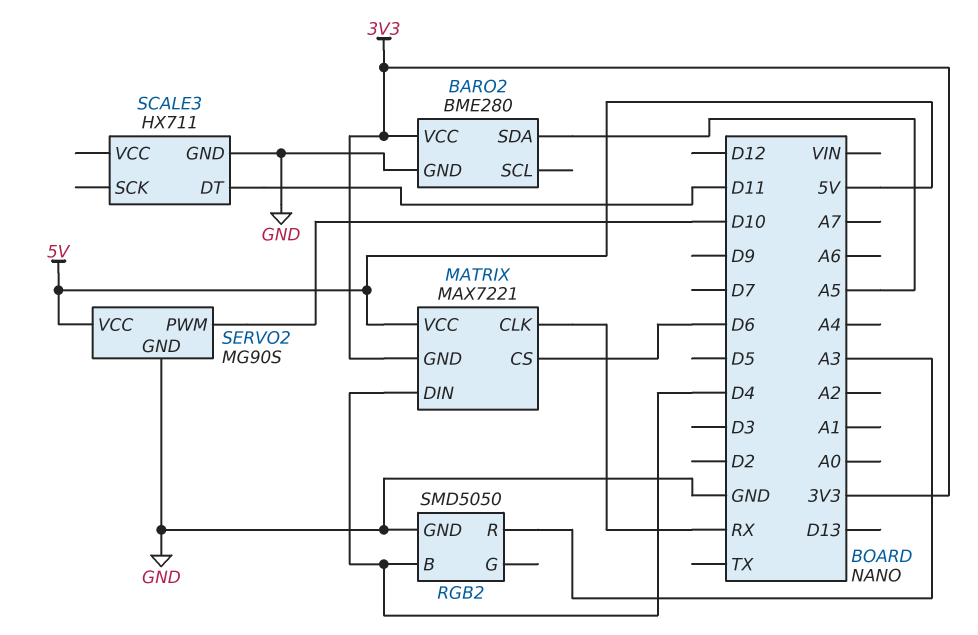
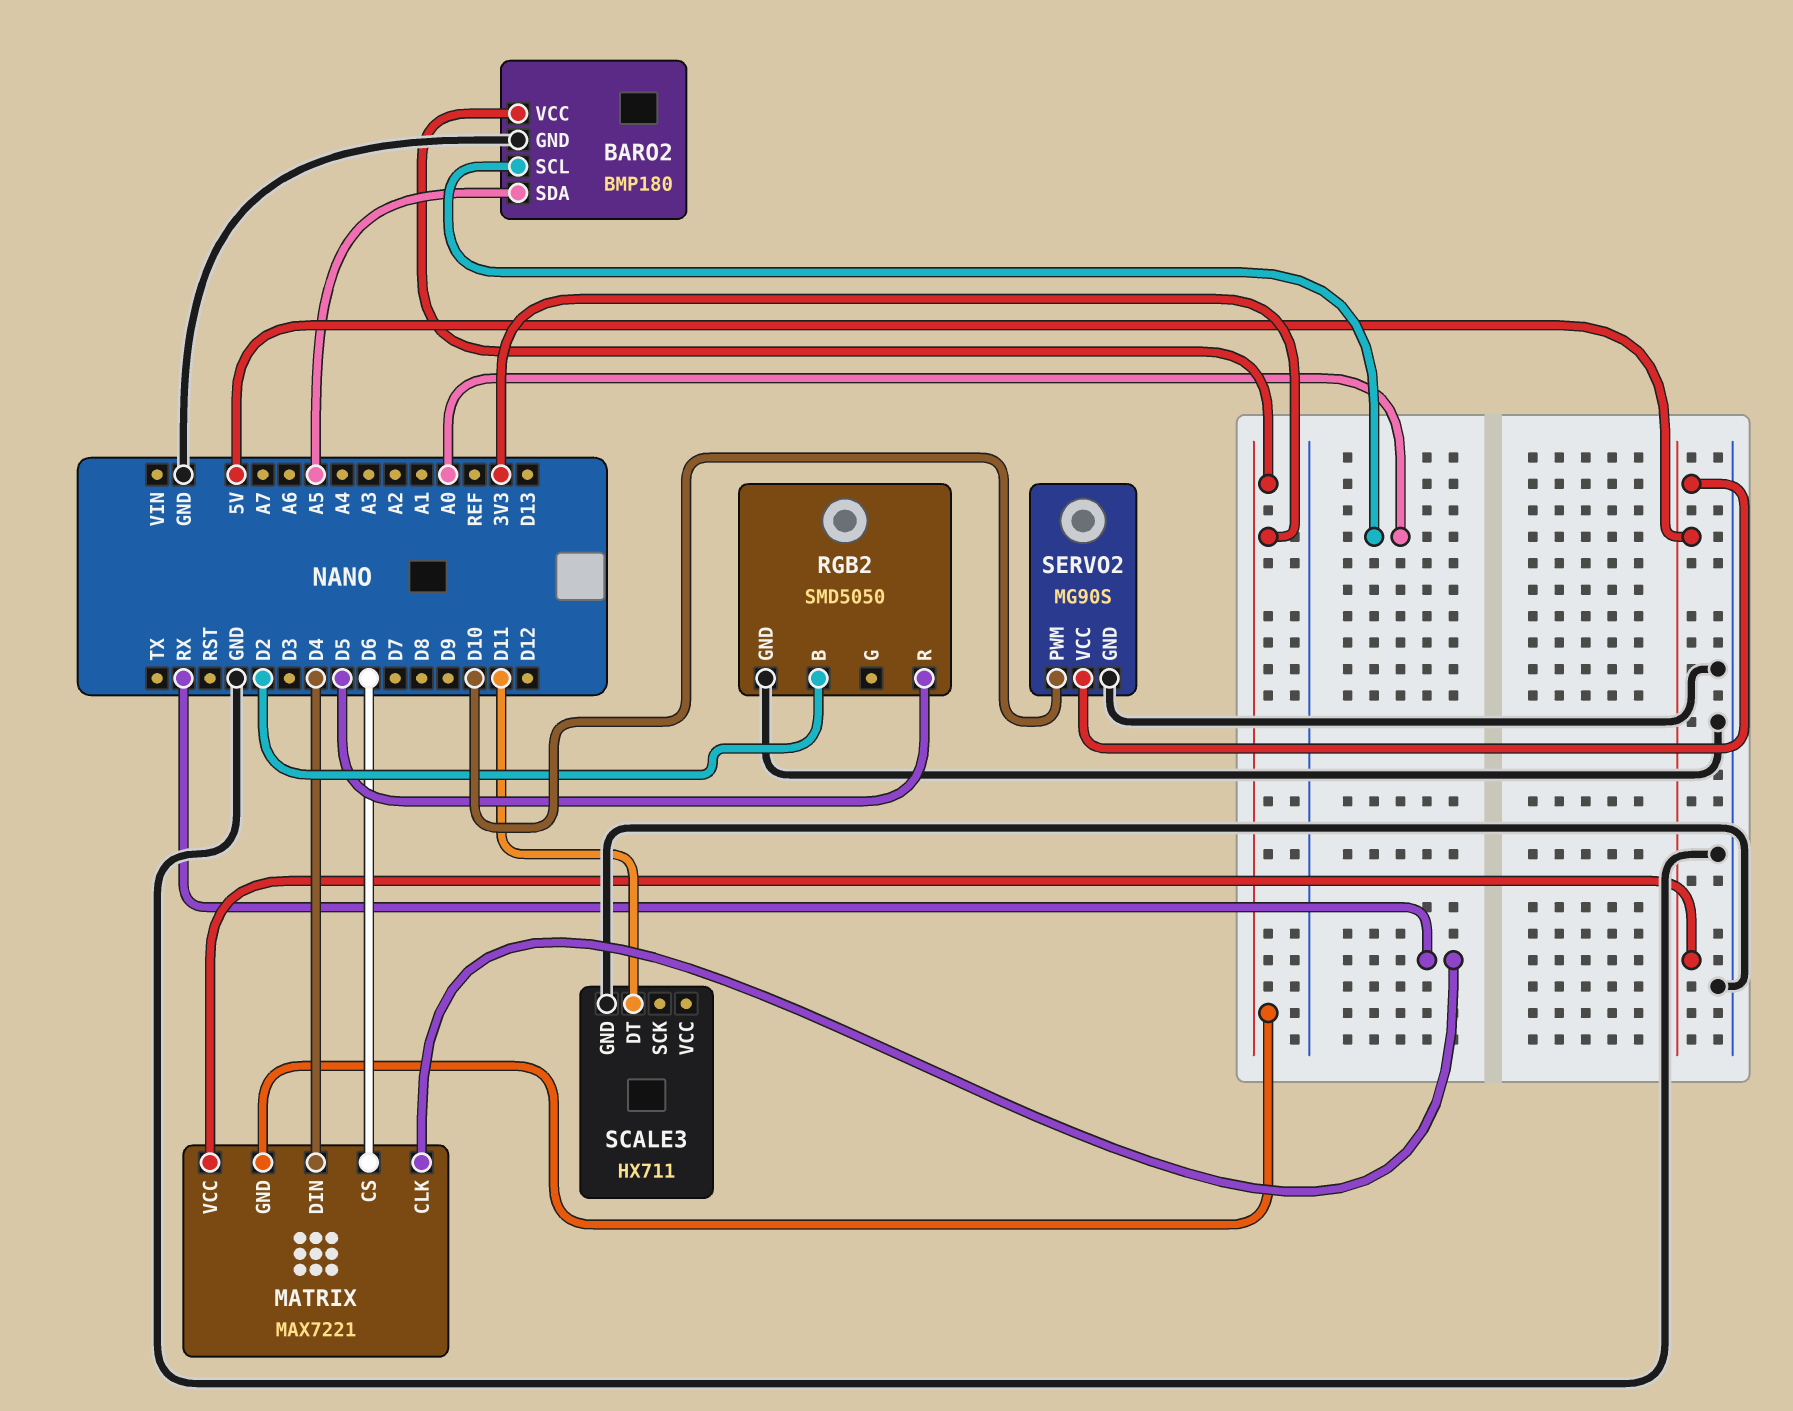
BARO2: BME280 -> BMP180
BARO2 pin SCL: none -> A0
RGB2 pin B: D4 -> D2
RGB2 pin R: A3 -> D5

